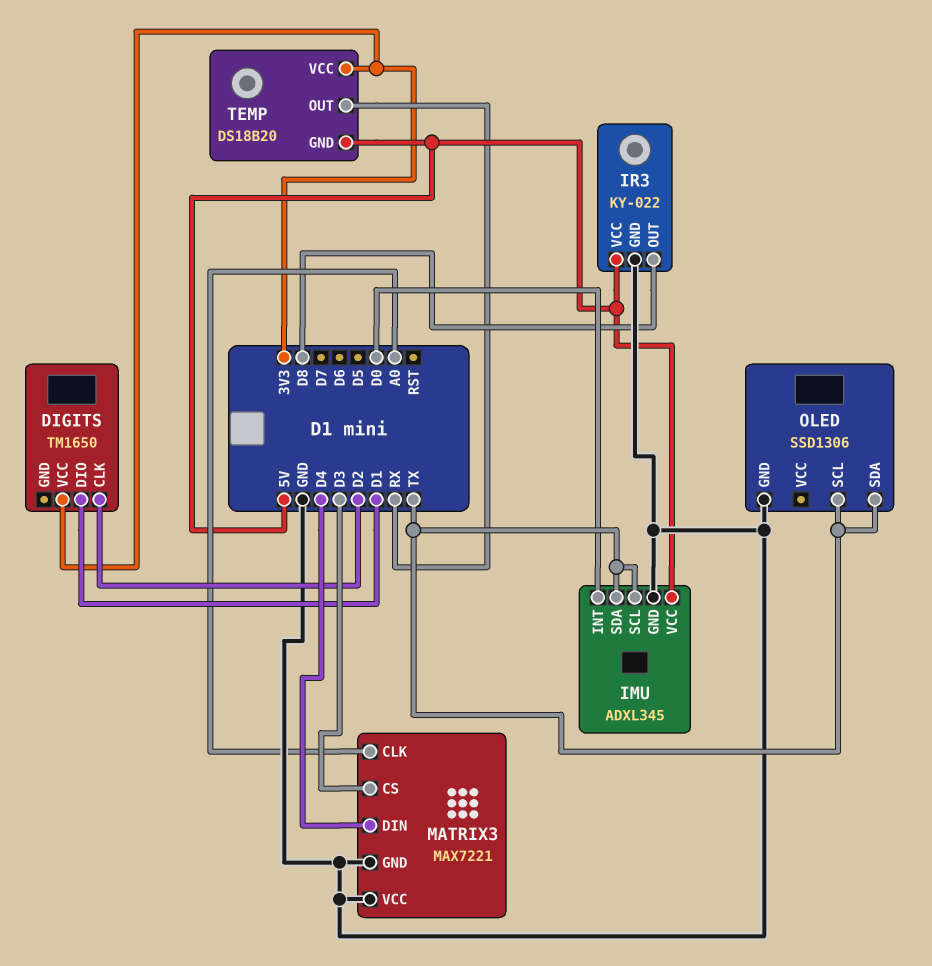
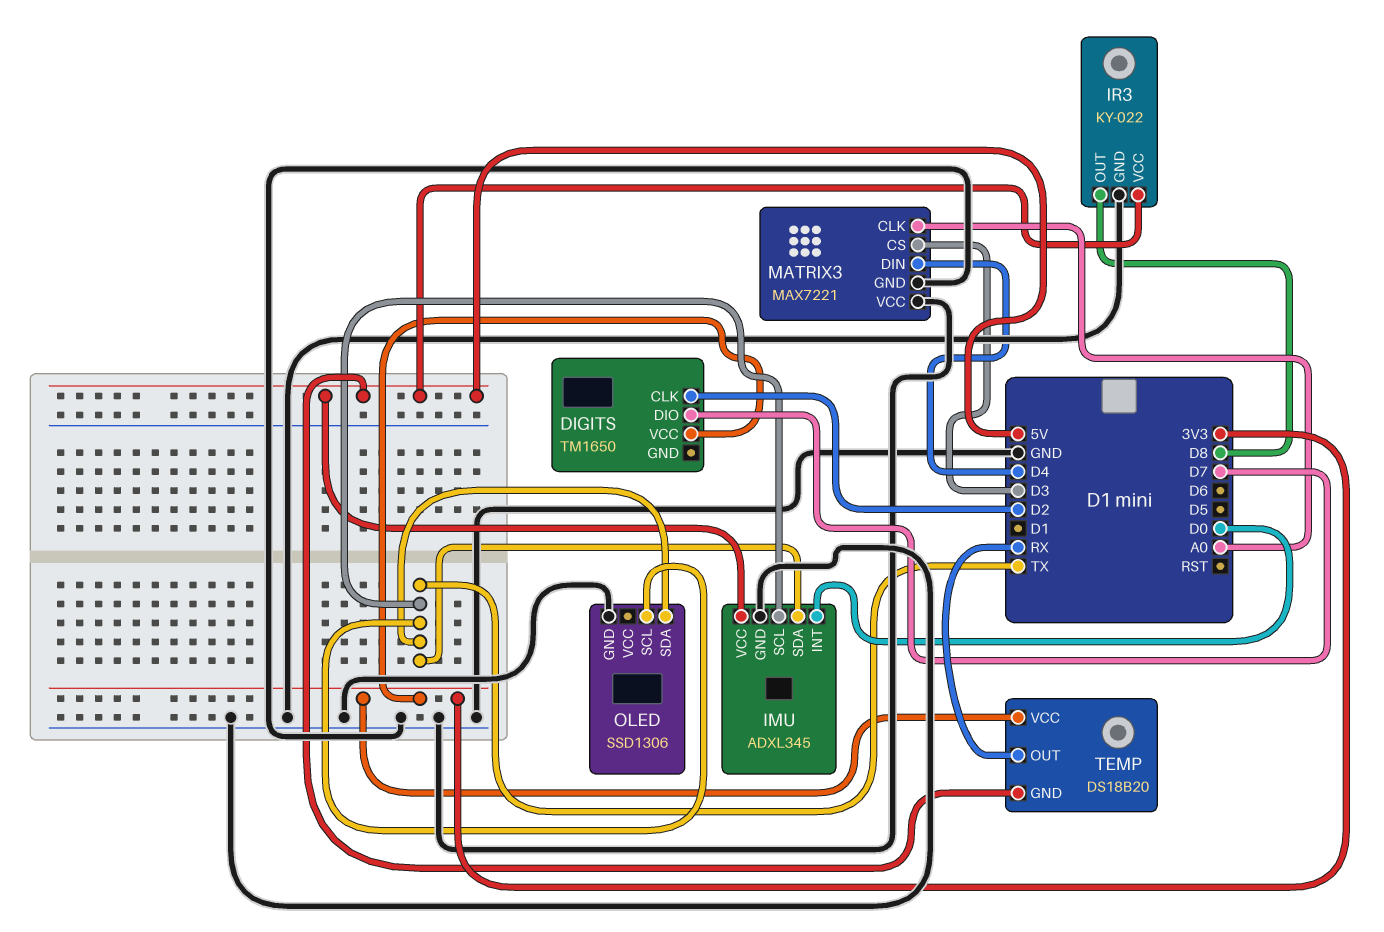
DIGITS pin DIO: D1 -> D7

